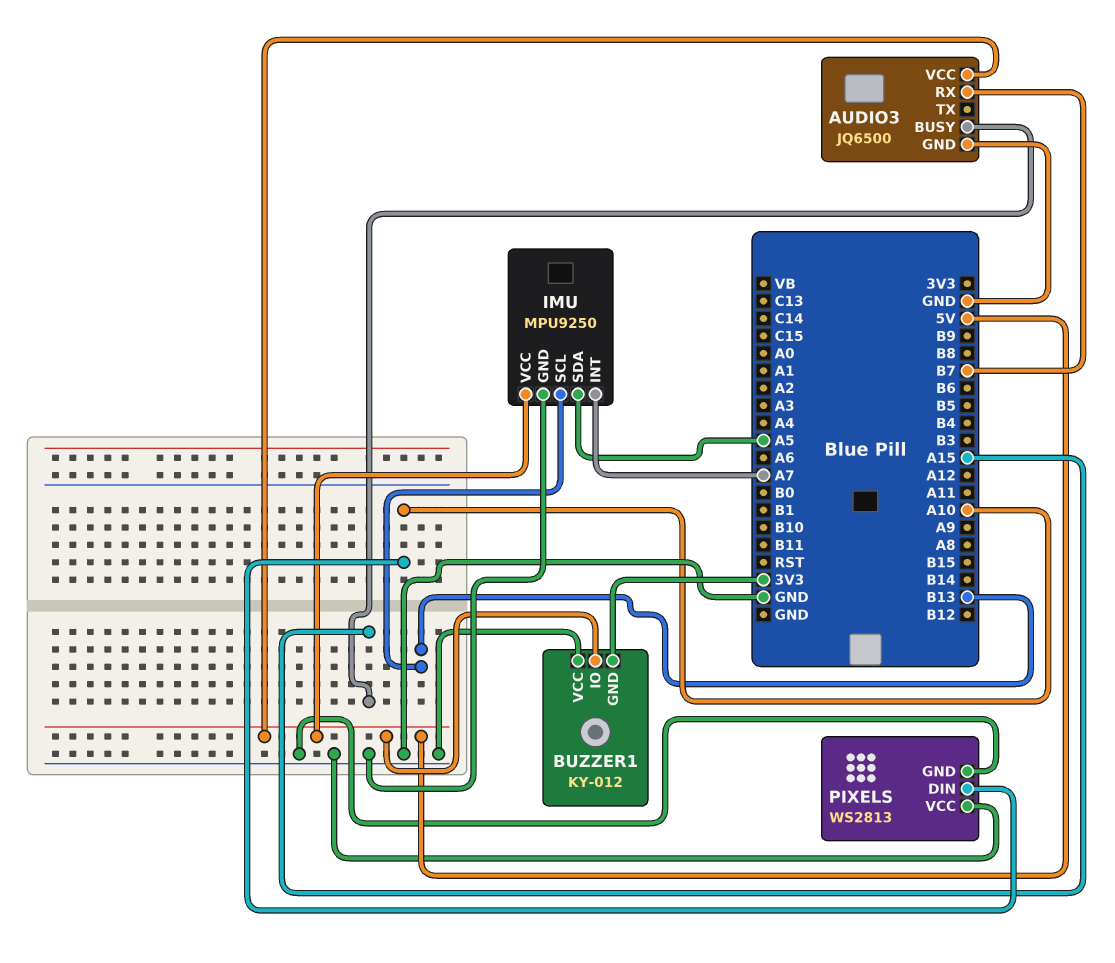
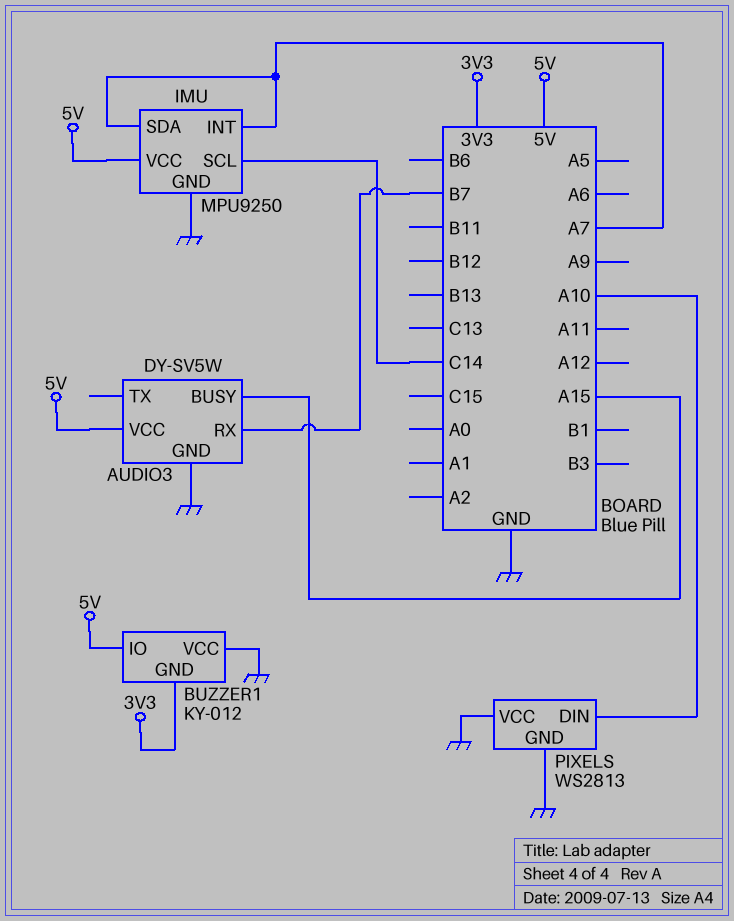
AUDIO3: JQ6500 -> DY-SV5W
IMU pin SCL: B13 -> C14
IMU pin SDA: A5 -> A7

